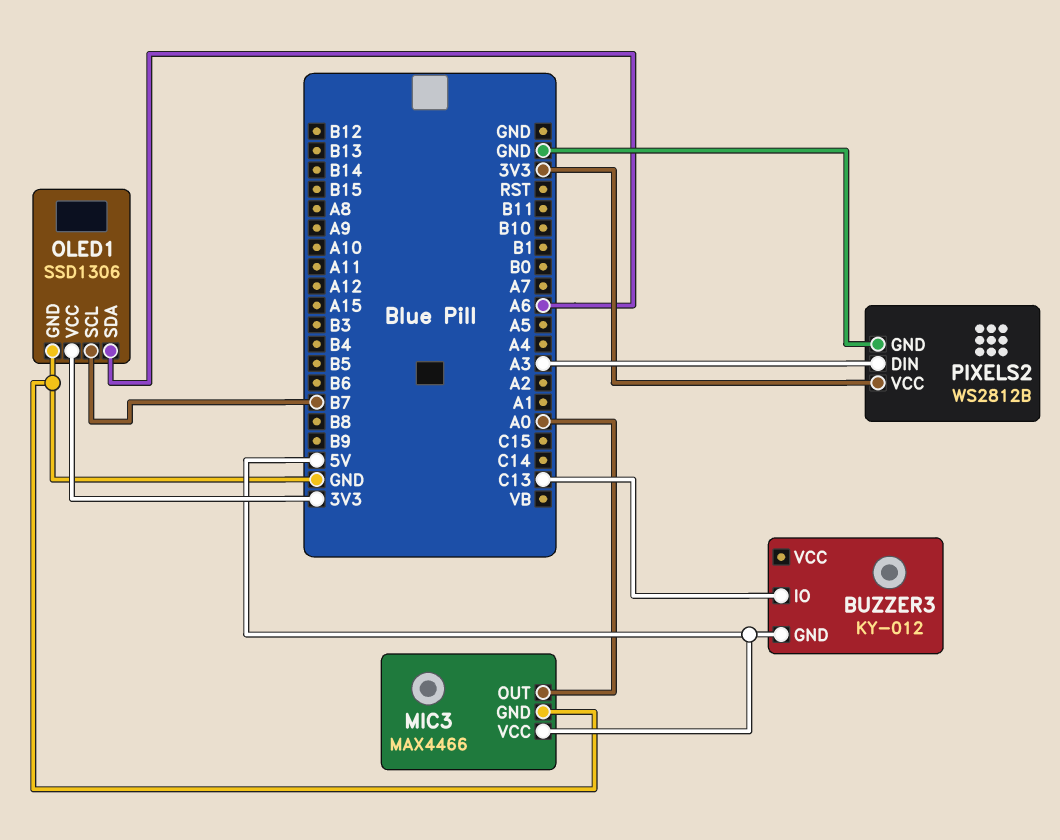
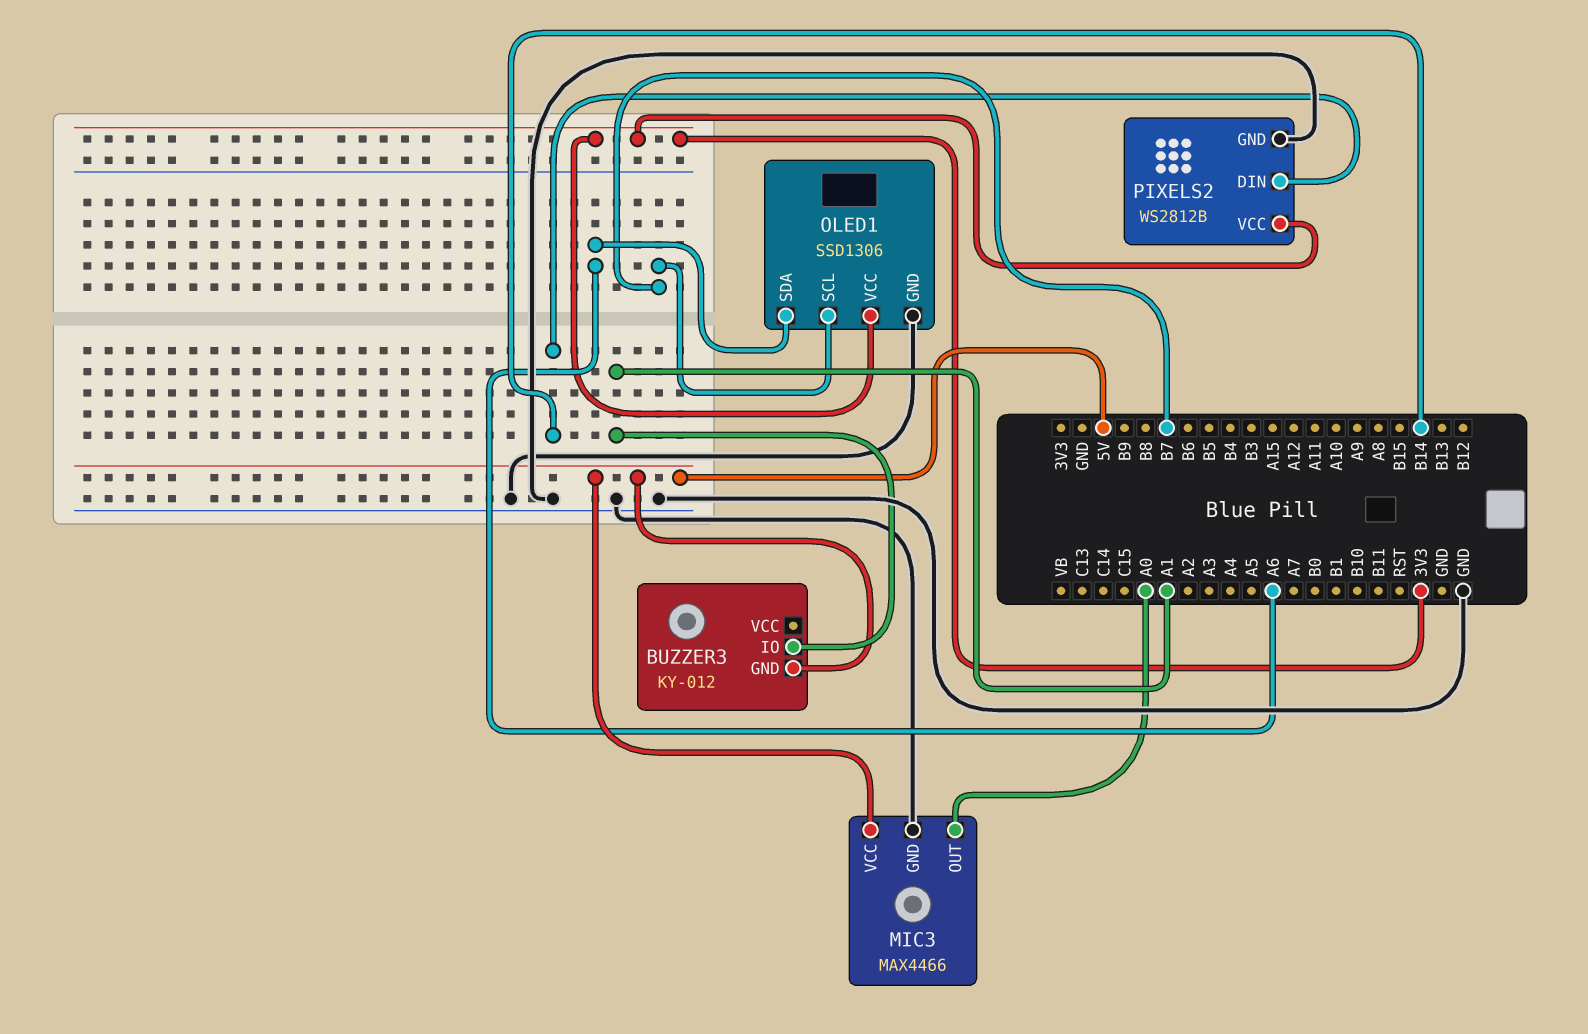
BUZZER3 pin IO: C13 -> A1
PIXELS2 pin DIN: A3 -> B14

